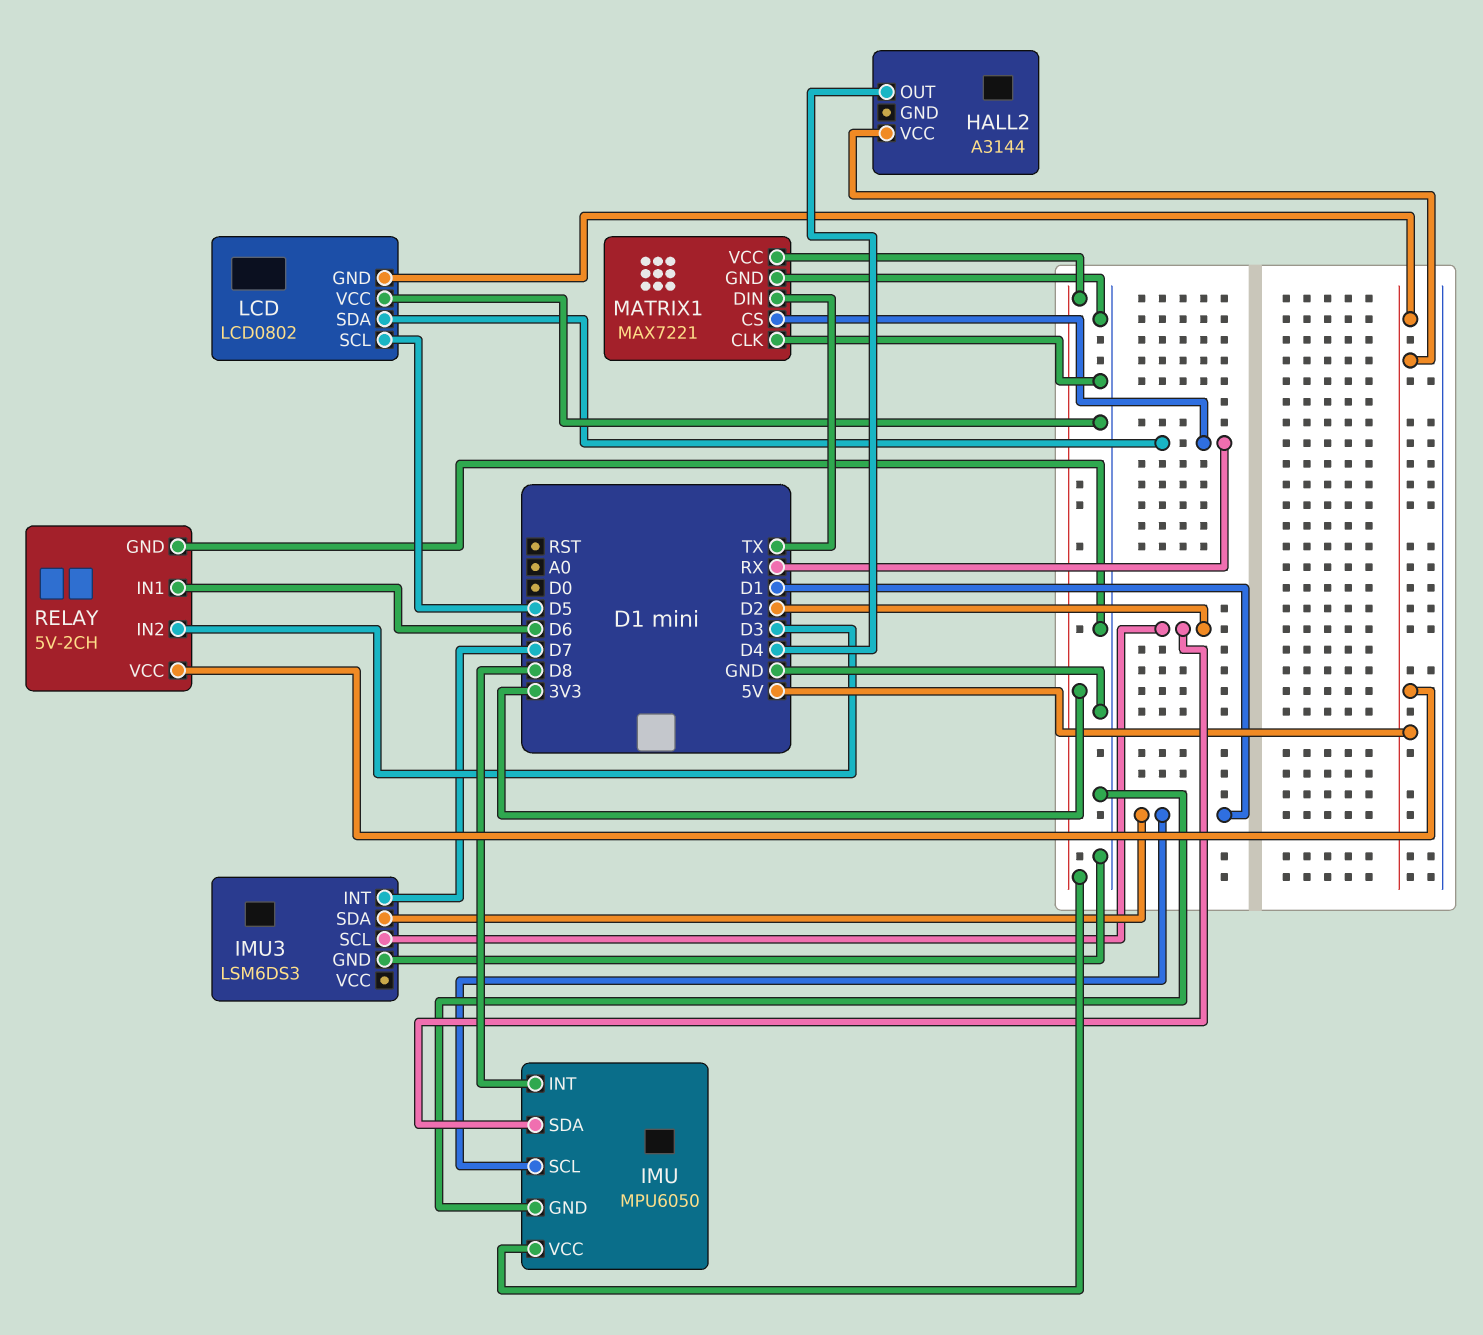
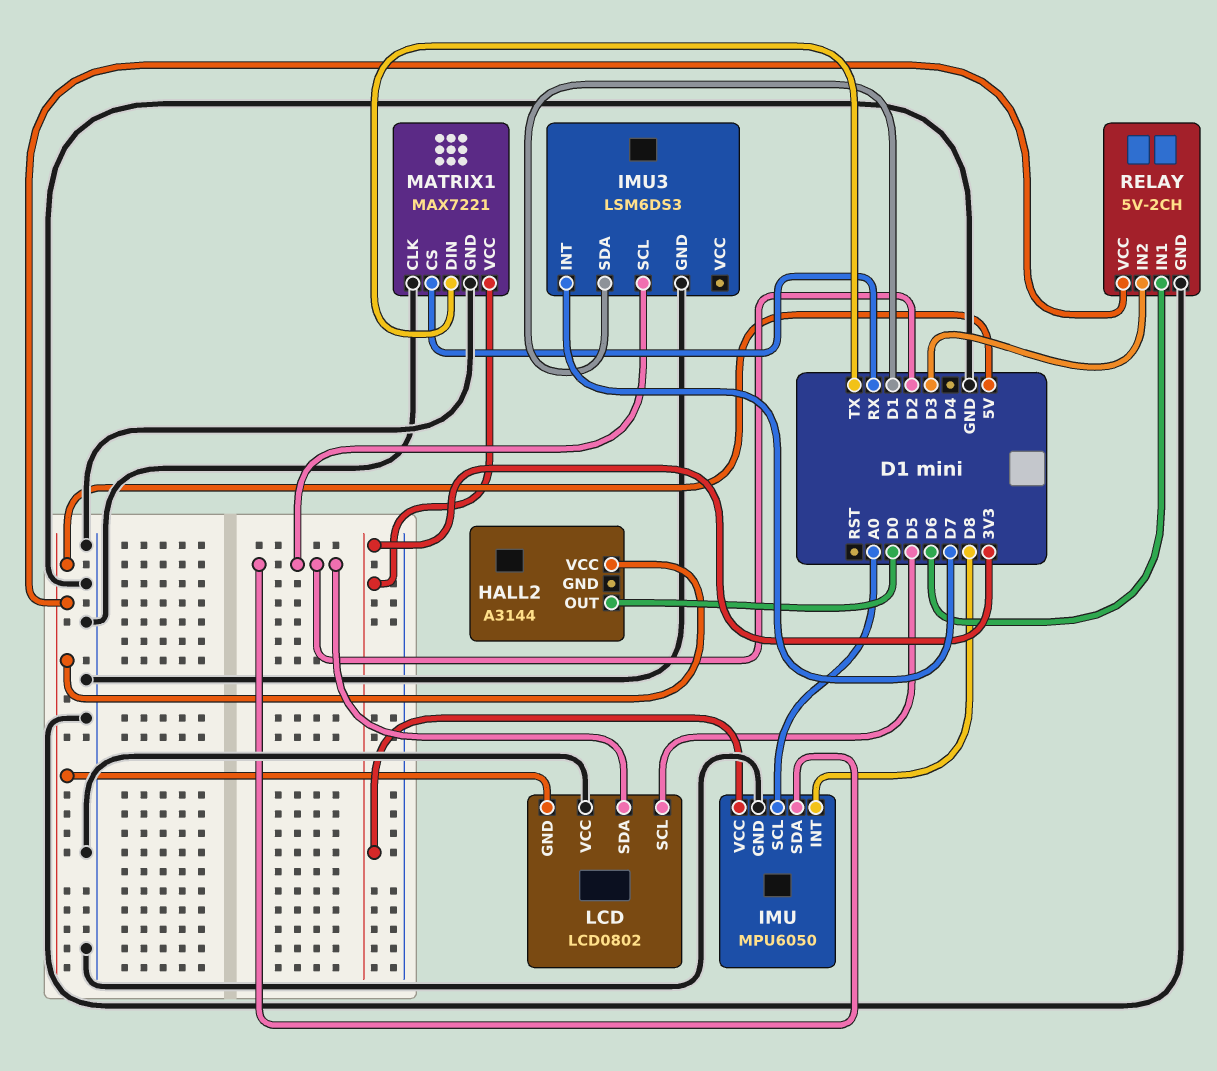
HALL2 pin OUT: D4 -> D0
IMU pin SCL: D1 -> A0
LCD pin SDA: RX -> D2

